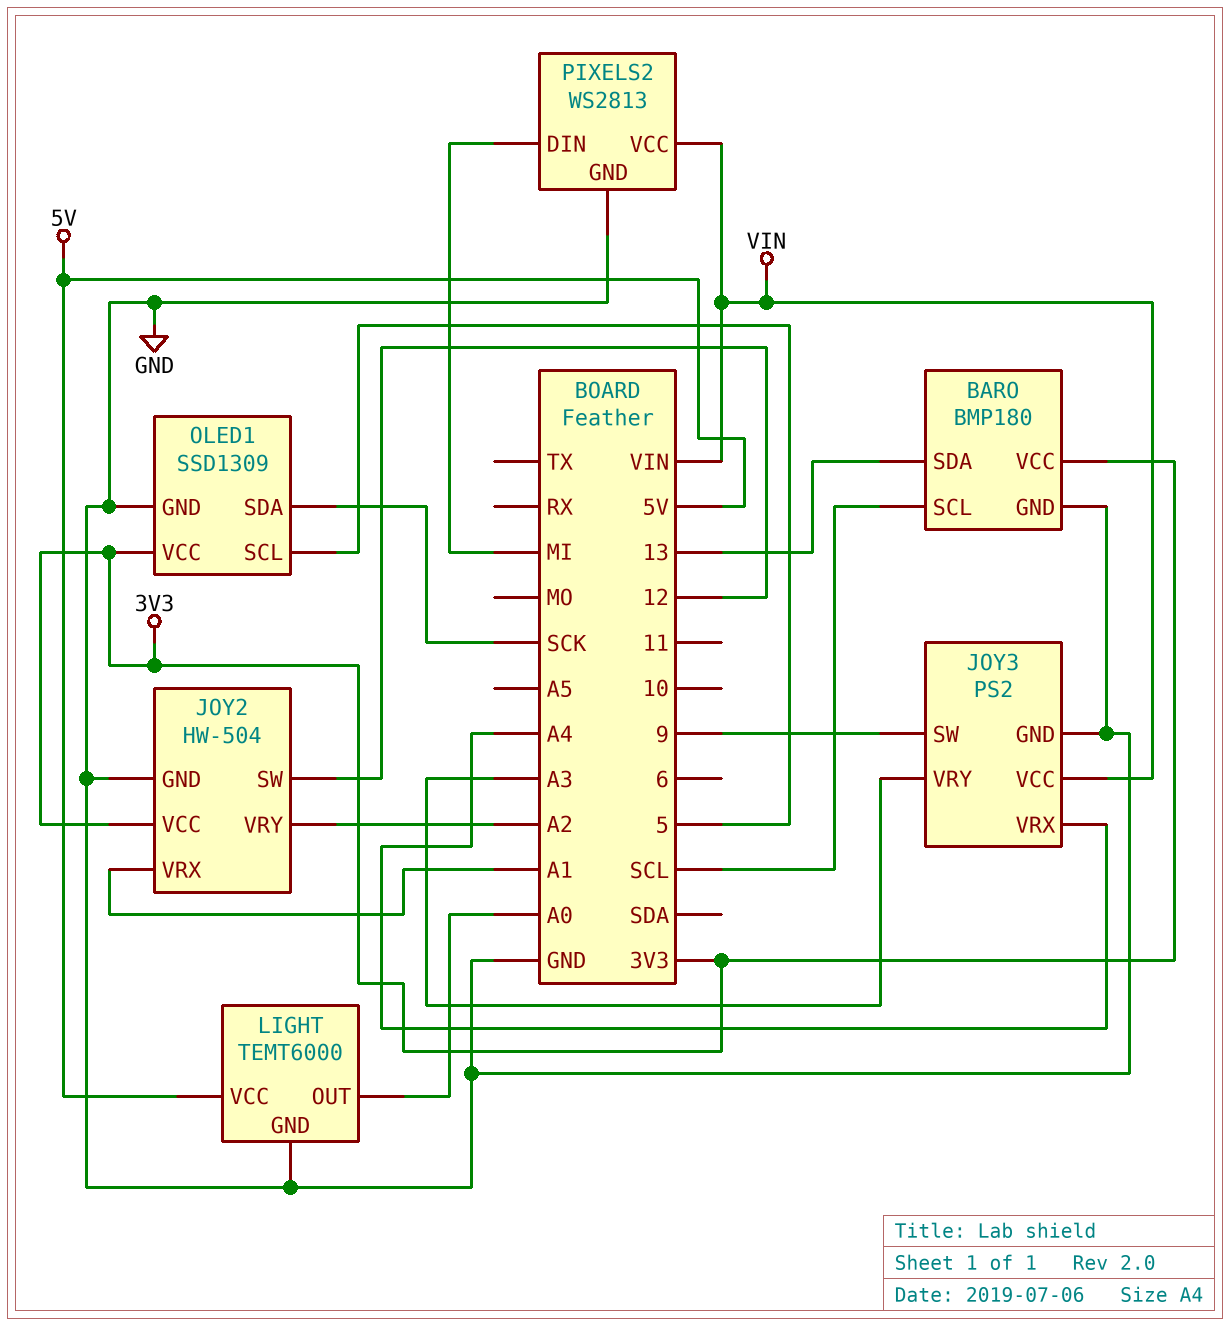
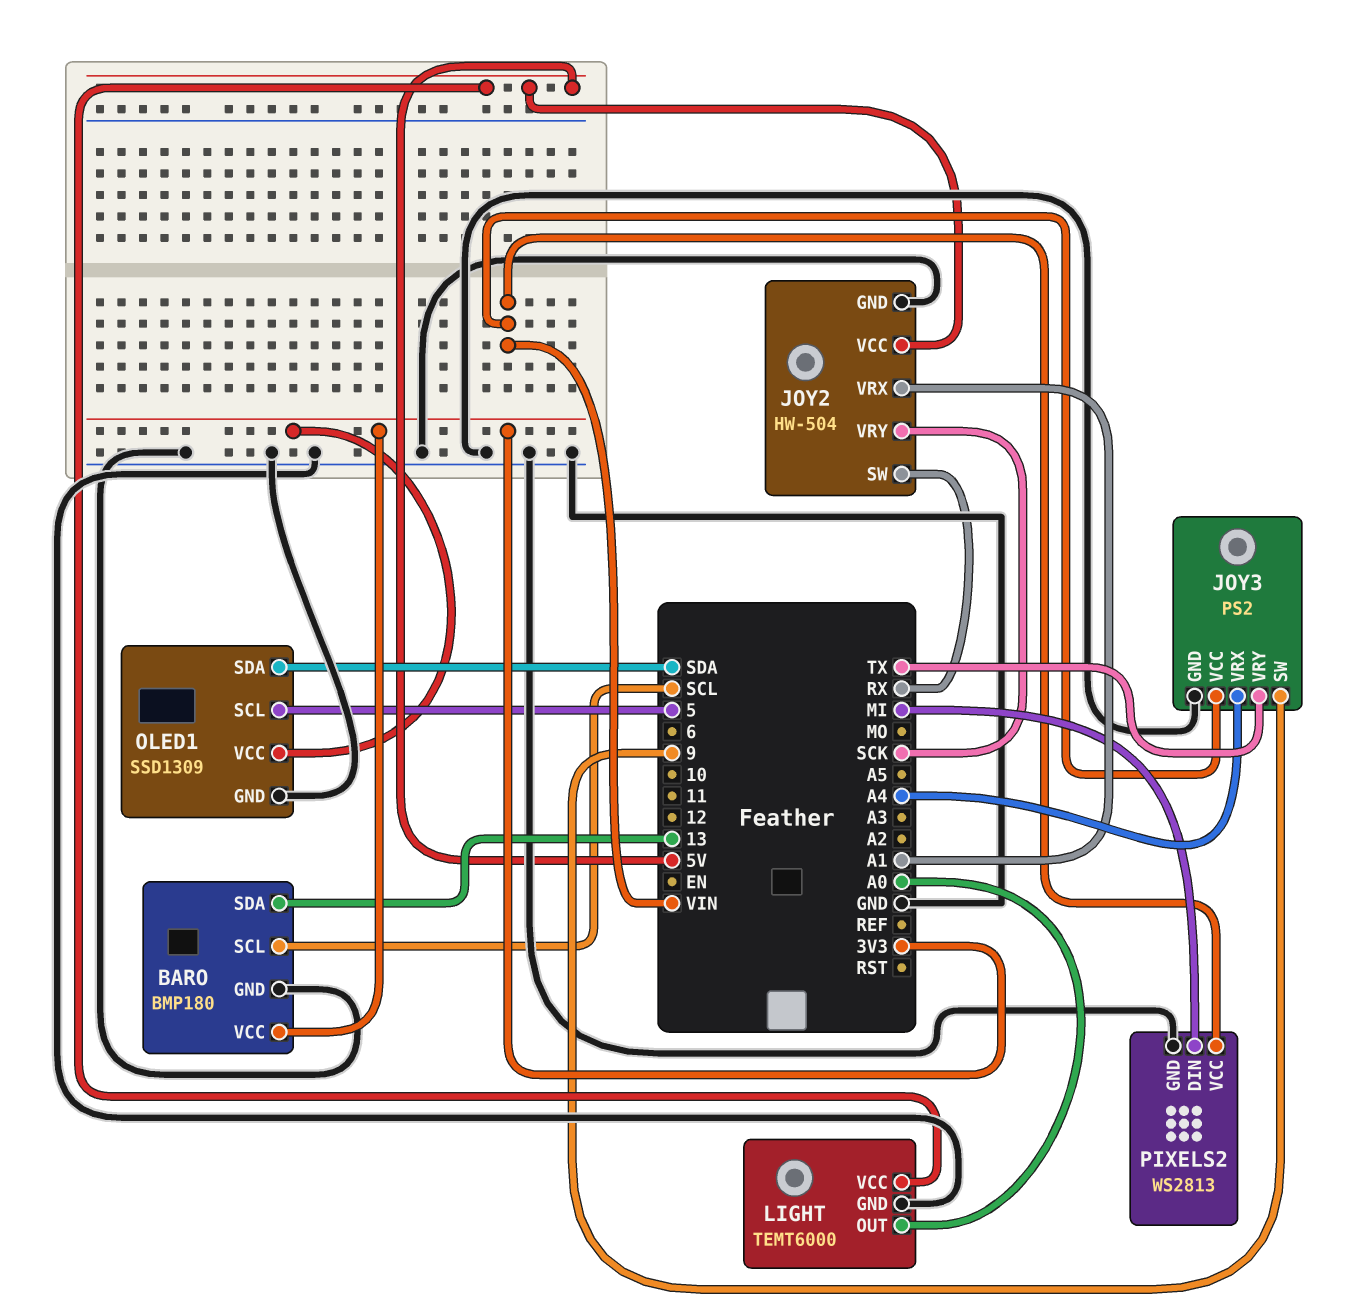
JOY2 pin SW: 12 -> RX
JOY2 pin VCC: 3V3 -> 5V
JOY2 pin VRY: A2 -> SCK
JOY3 pin VRY: A3 -> TX
OLED1 pin SDA: SCK -> SDA

